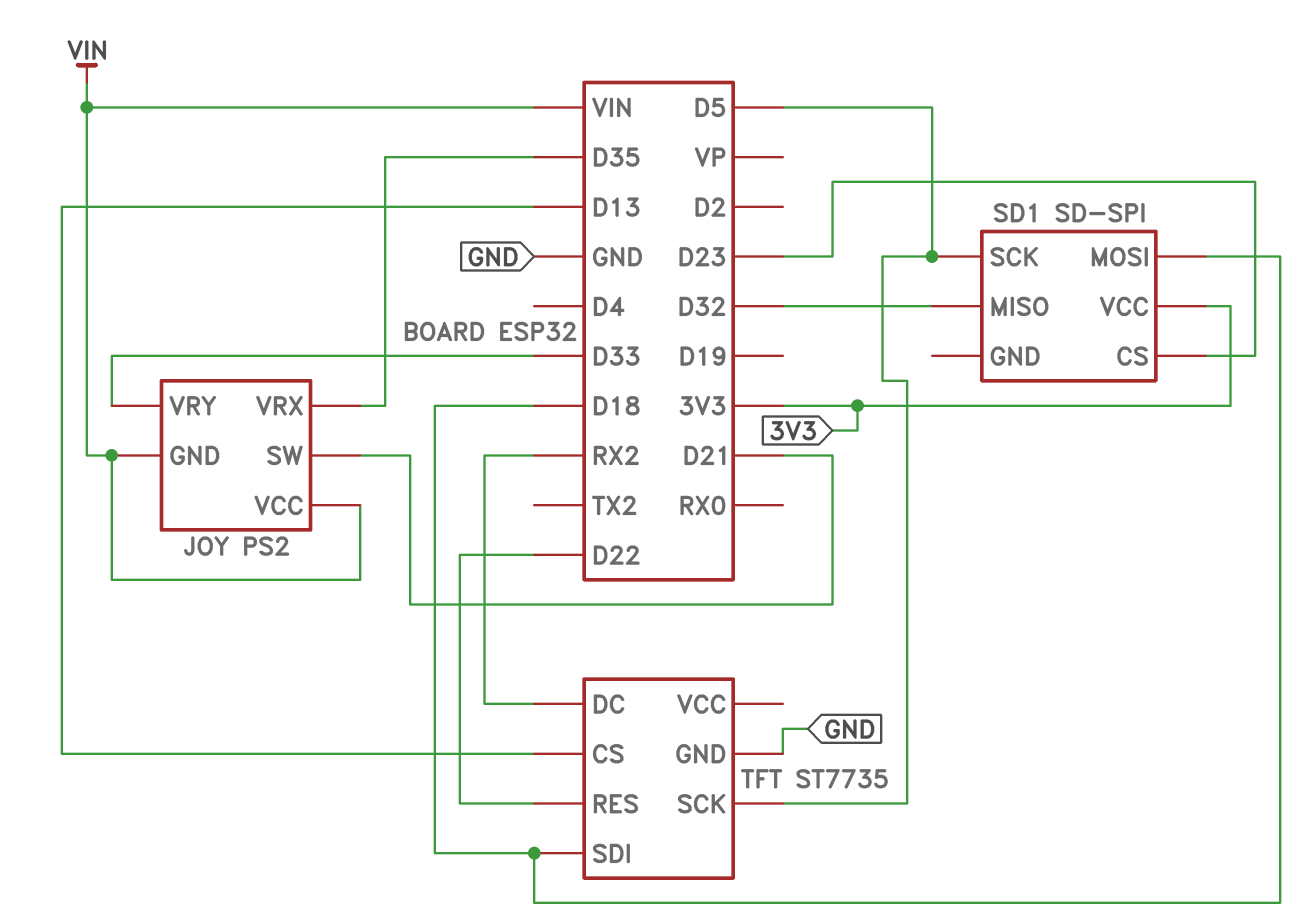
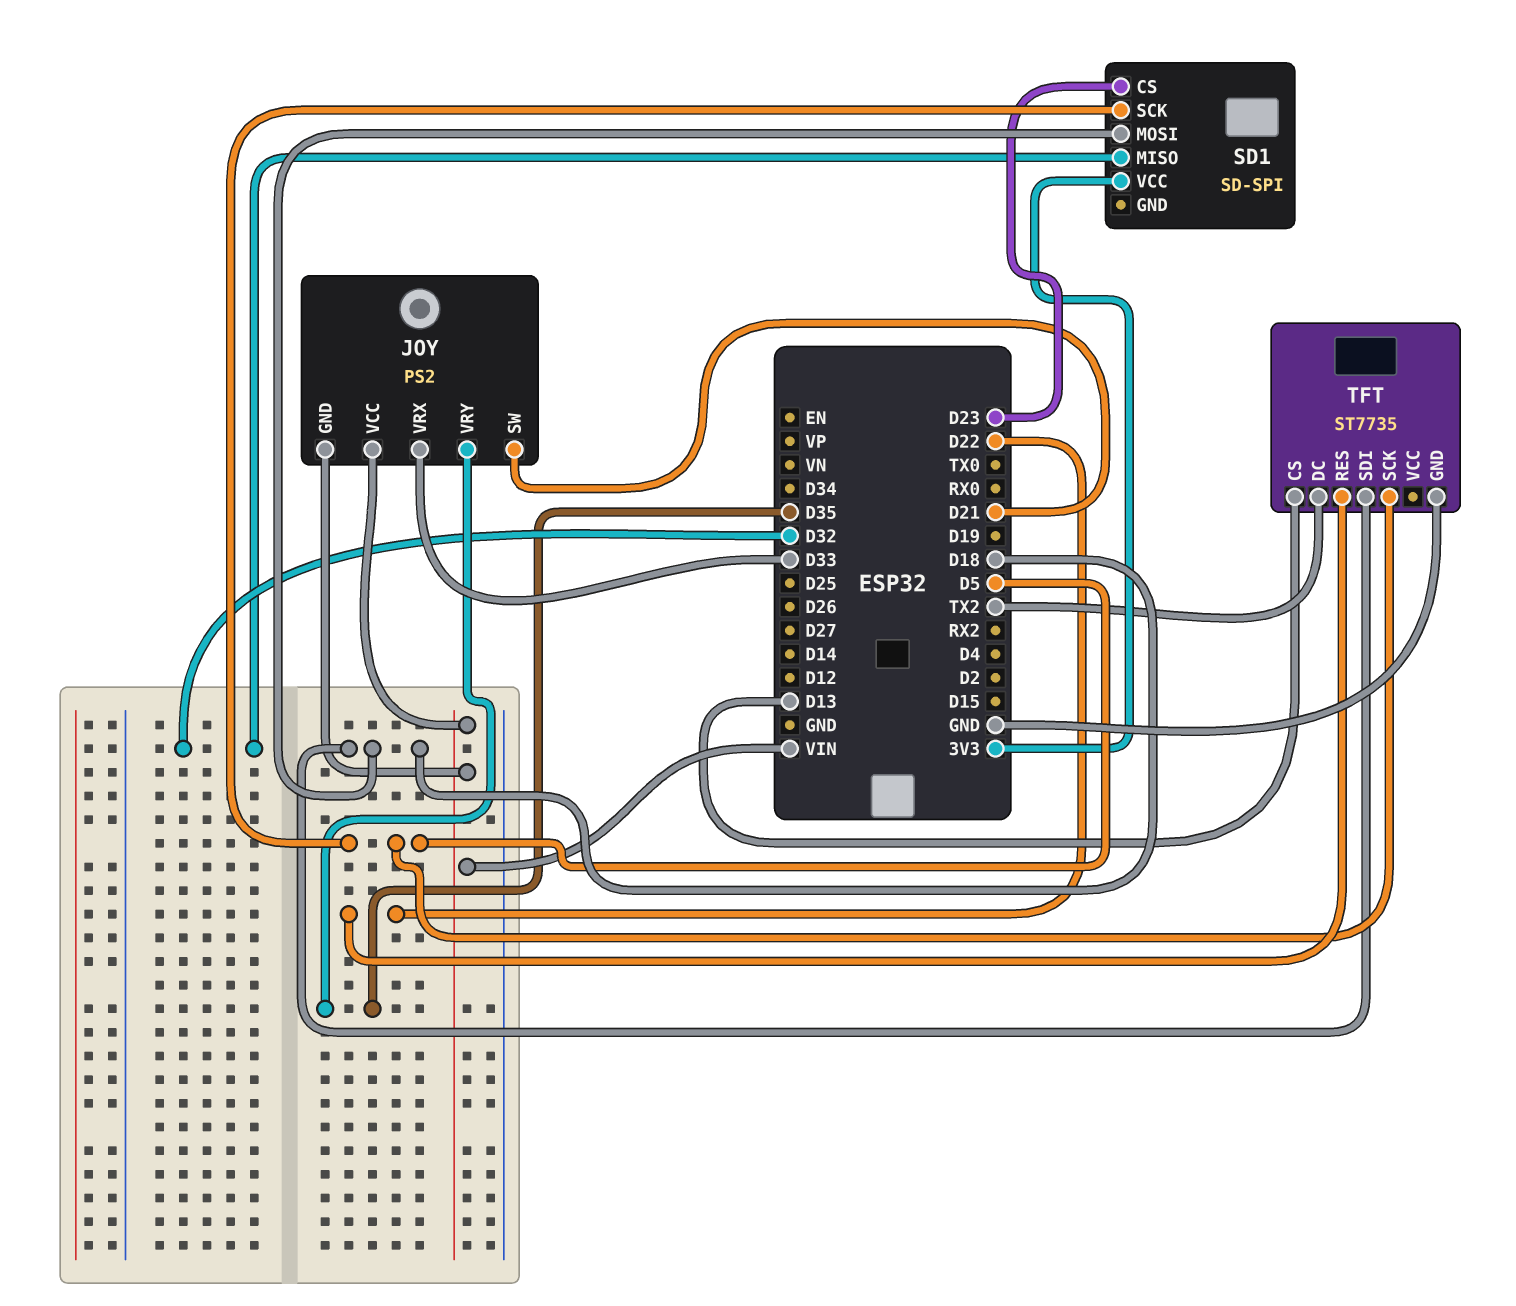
JOY pin VRX: D35 -> D33
JOY pin VRY: D33 -> D35
TFT pin DC: RX2 -> TX2

